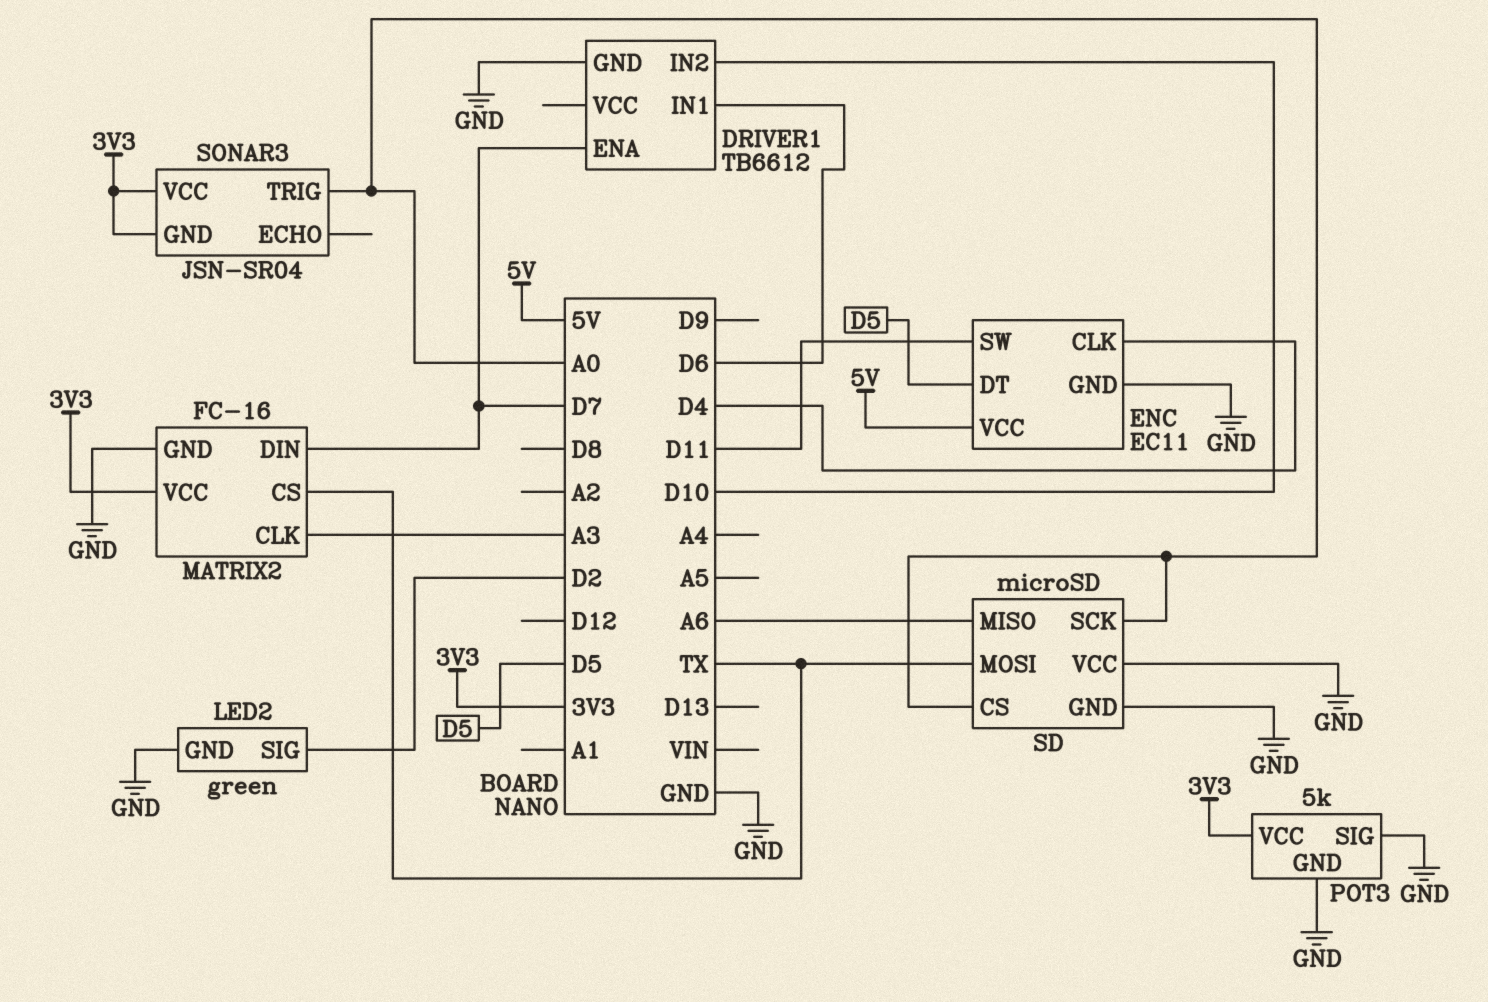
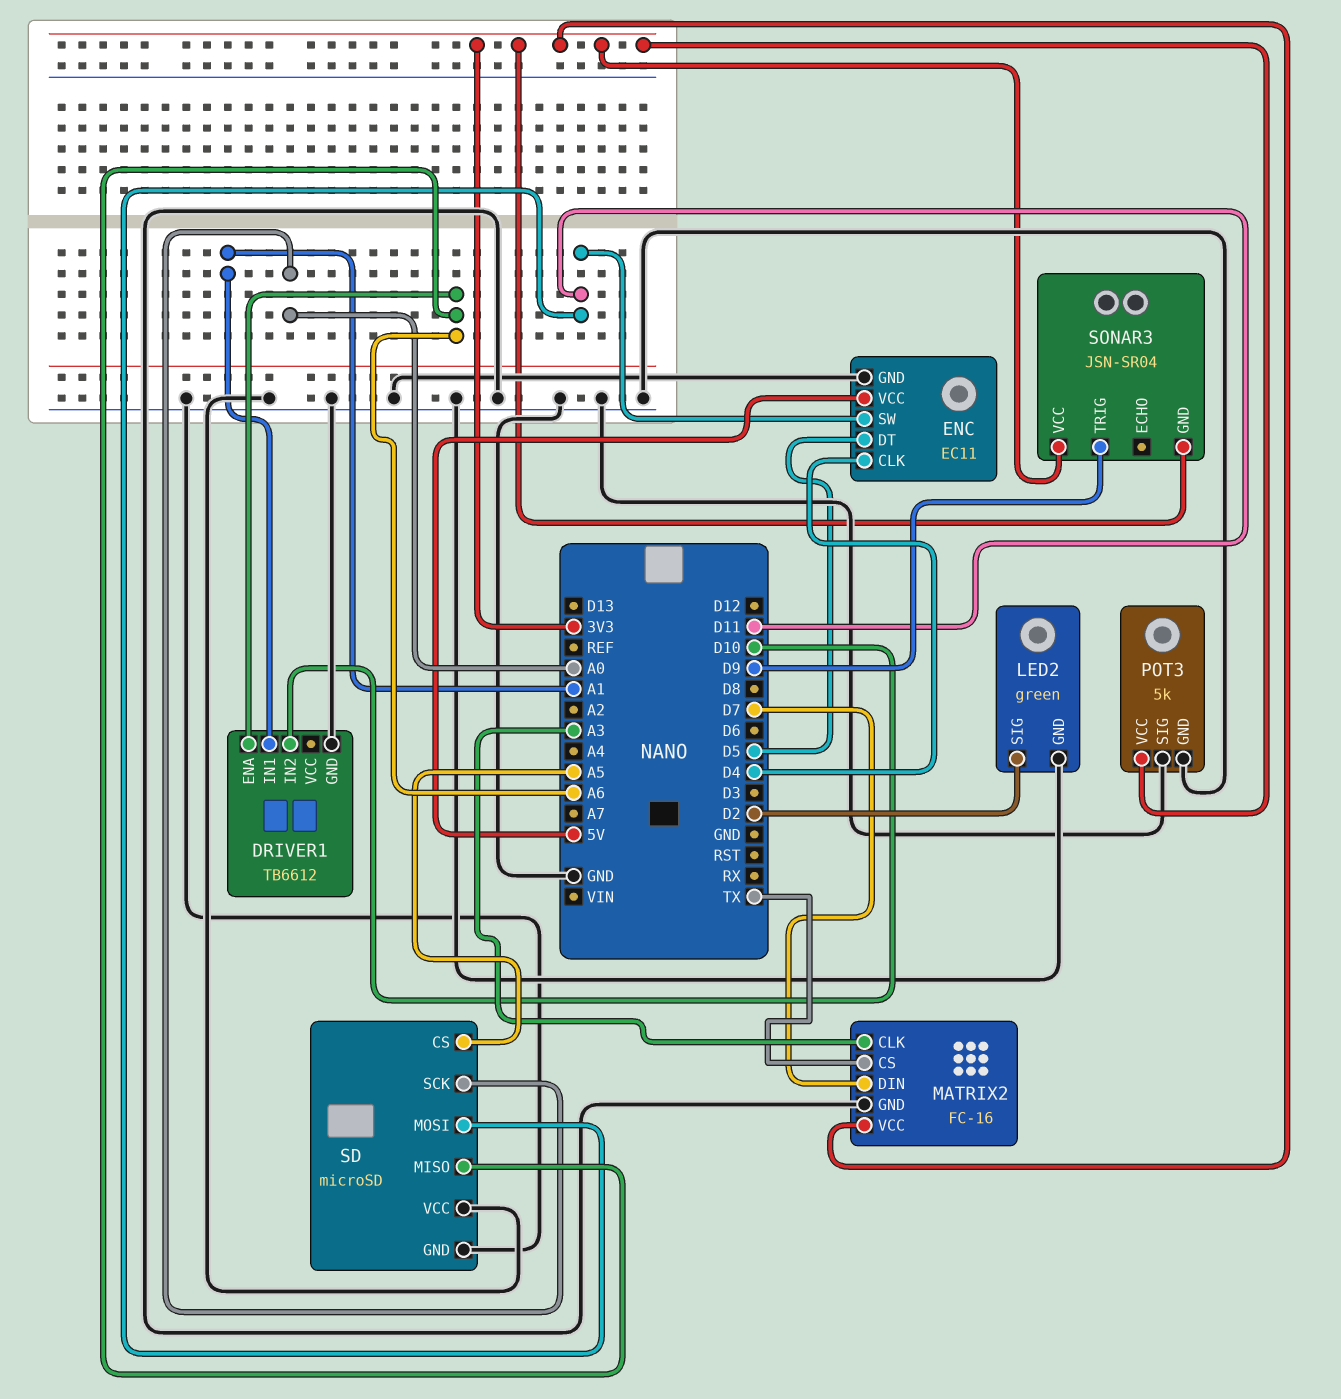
DRIVER1 pin ENA: D7 -> A6
DRIVER1 pin IN1: D6 -> A1
SD pin CS: A0 -> A5
SD pin MOSI: TX -> D11
SONAR3 pin TRIG: A0 -> D9

